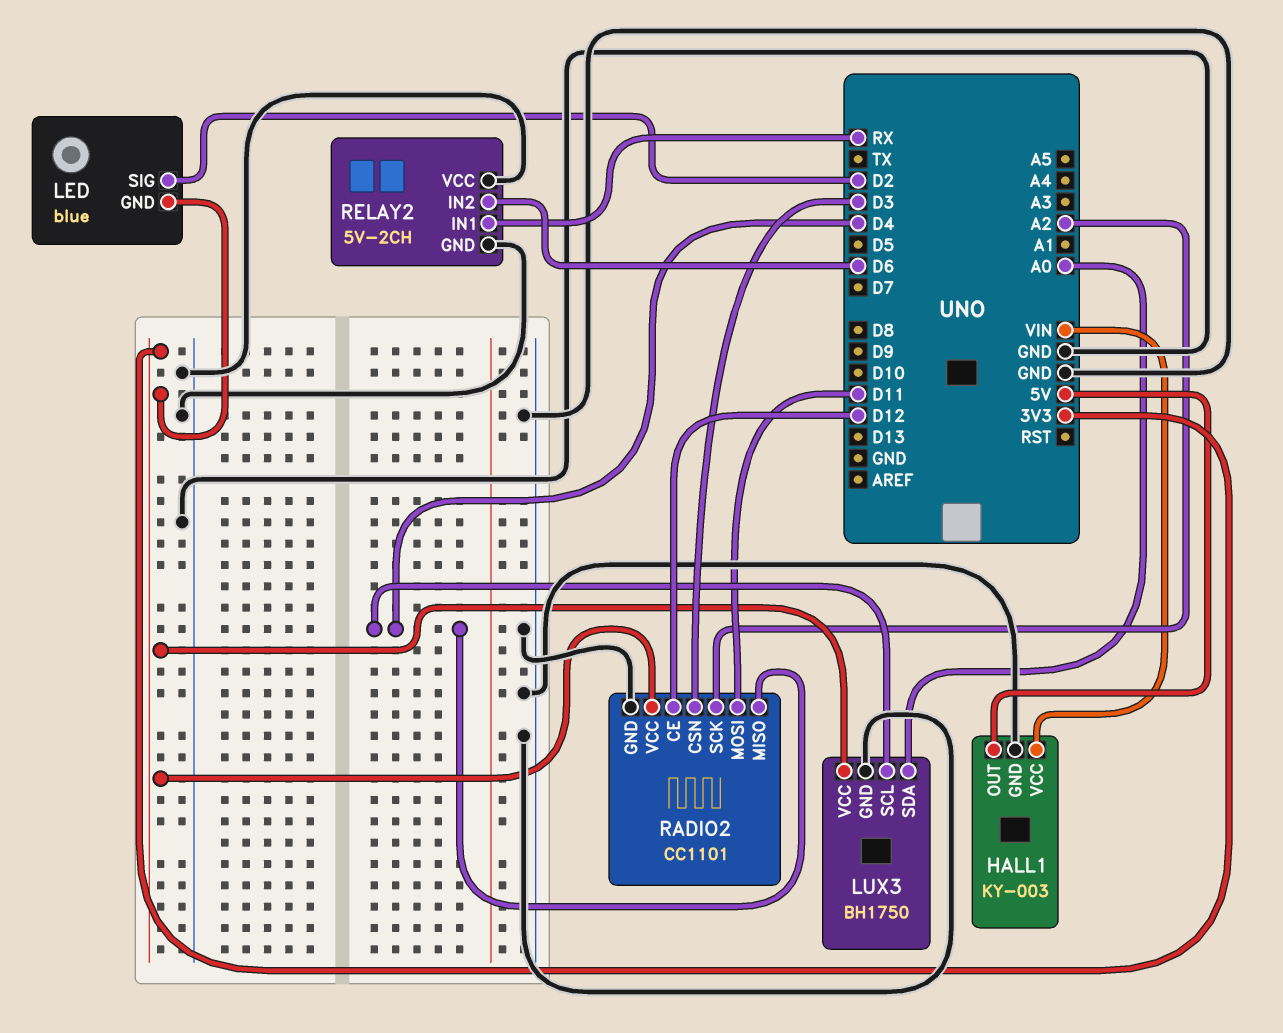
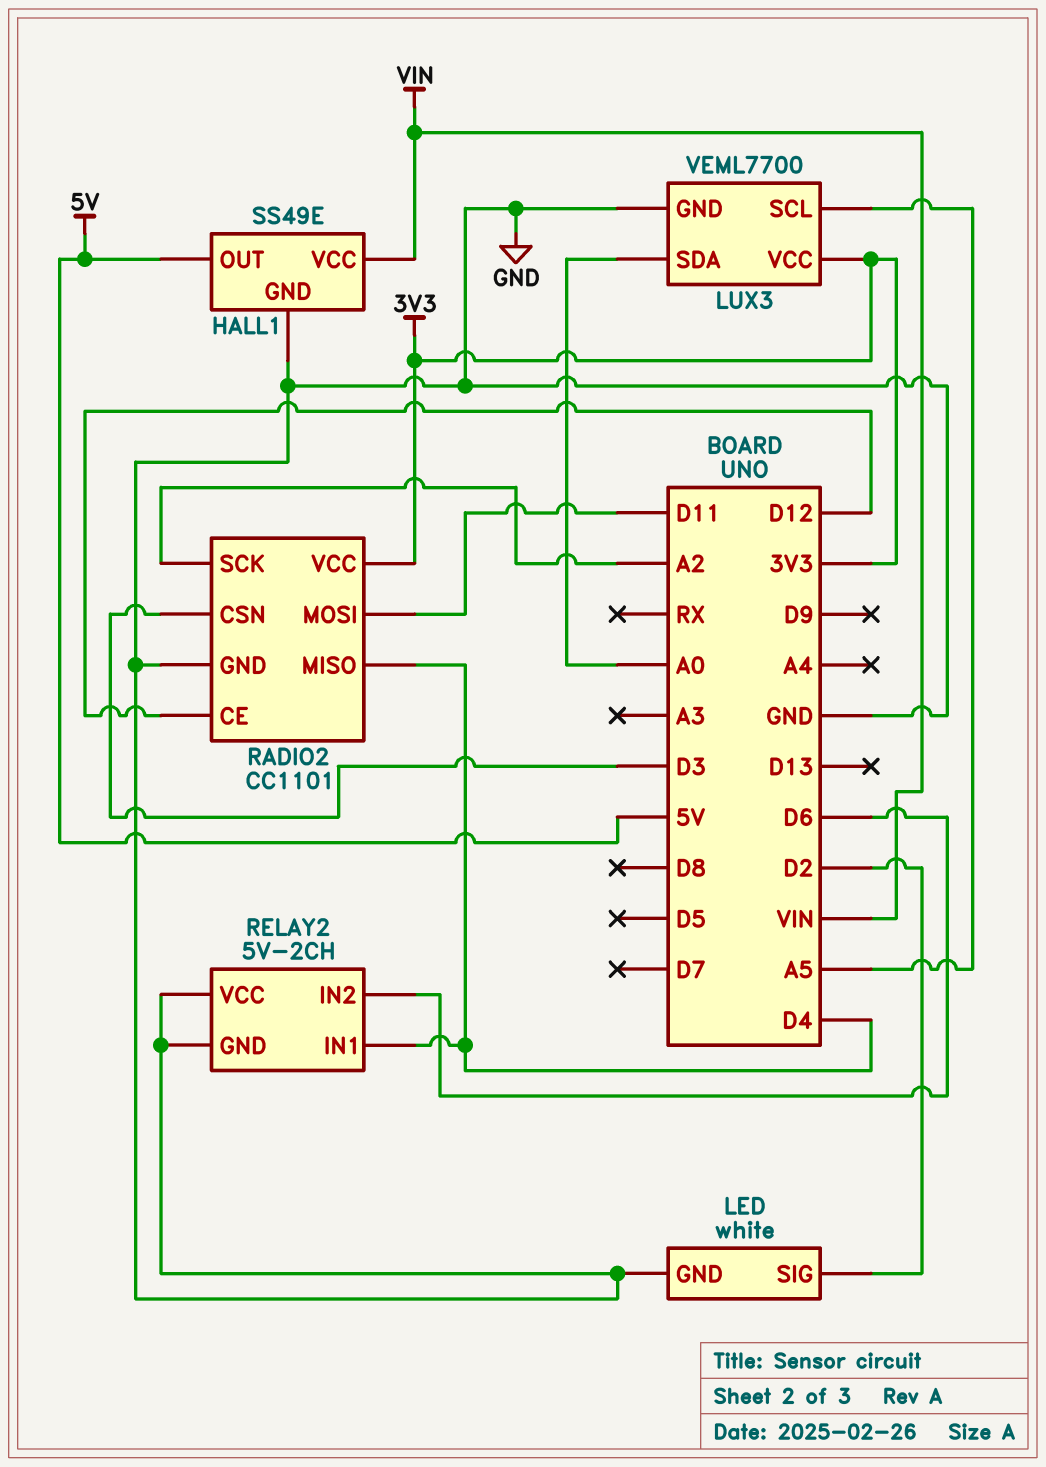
HALL1: KY-003 -> SS49E
LED: blue -> white
LED pin GND: 3V3 -> GND
LUX3: BH1750 -> VEML7700
LUX3 pin SCL: D4 -> A5
RELAY2 pin IN1: RX -> D4

